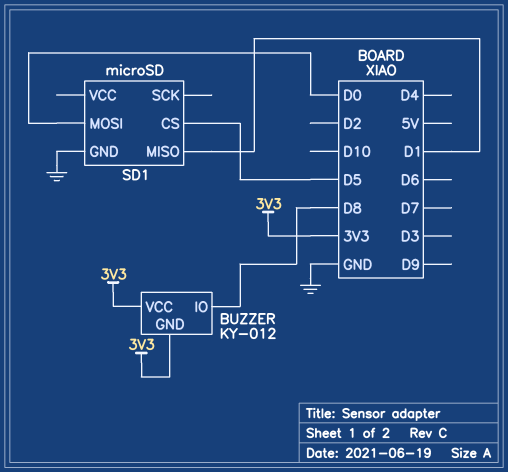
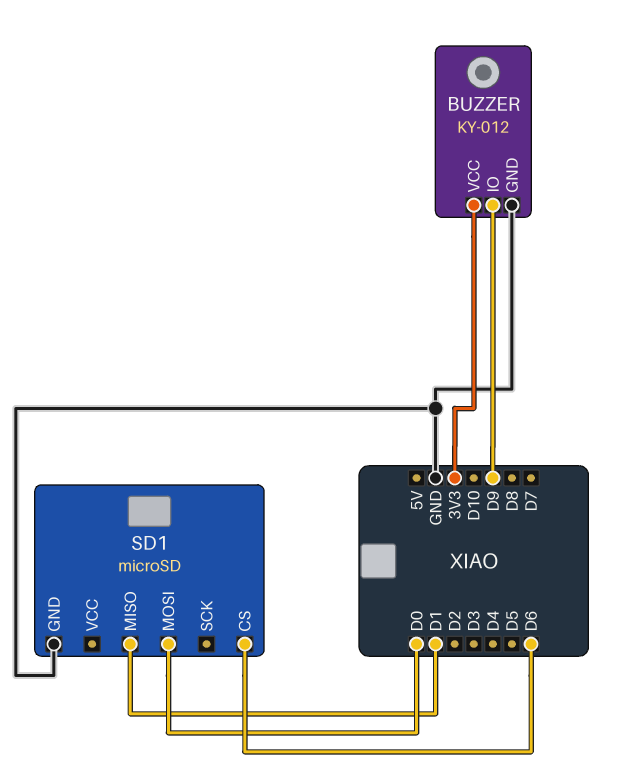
BUZZER pin GND: 3V3 -> GND
BUZZER pin IO: D8 -> D9
SD1 pin CS: D5 -> D6

